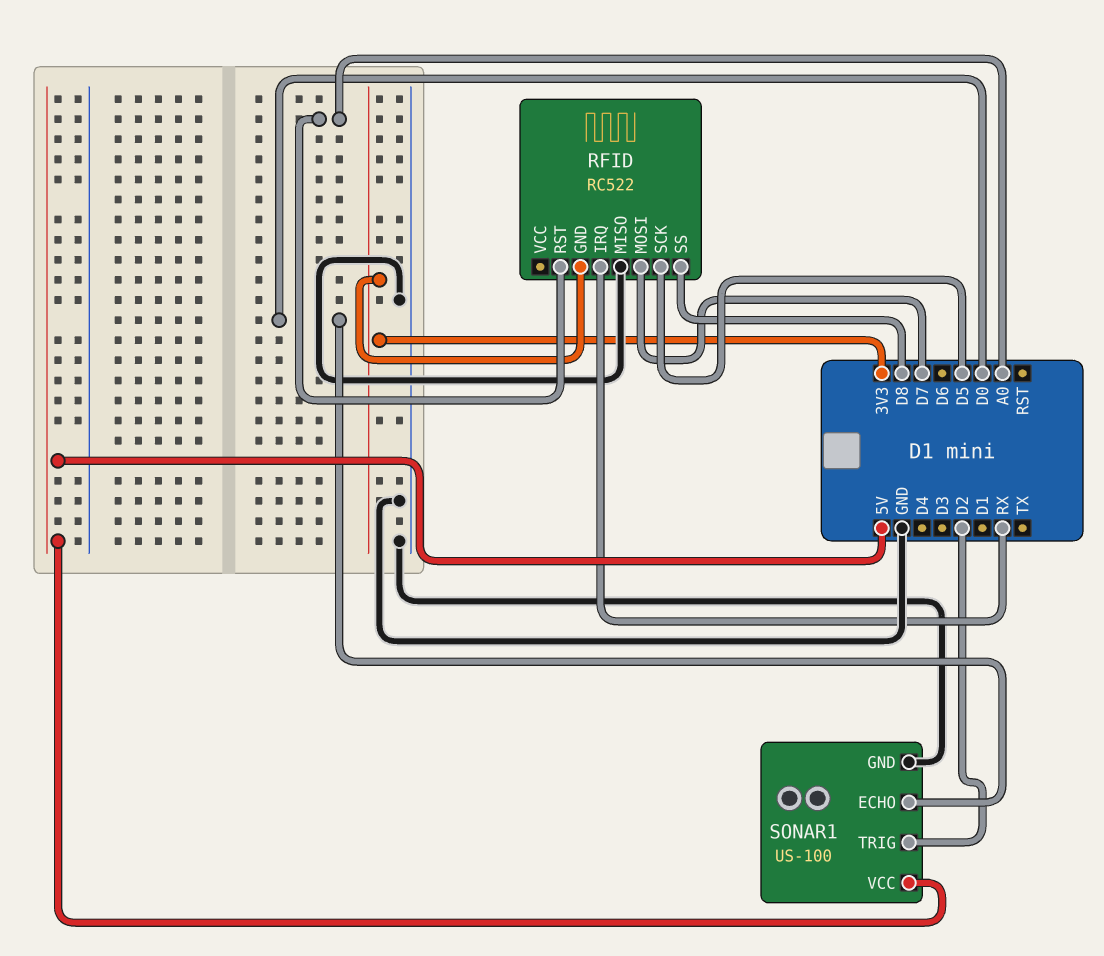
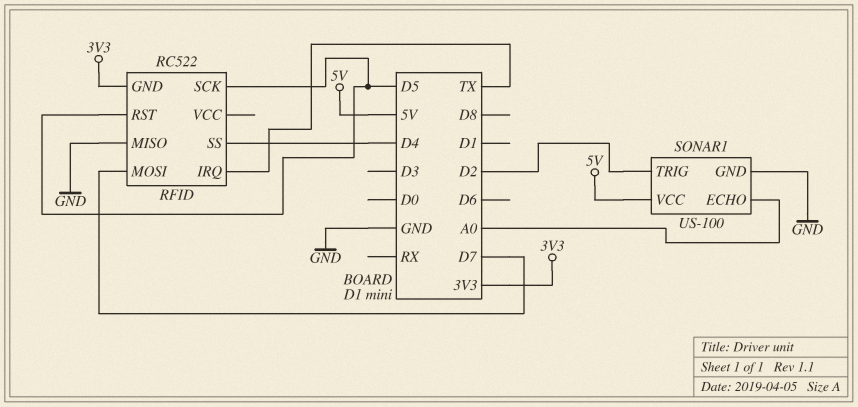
RFID pin IRQ: RX -> TX
RFID pin RST: A0 -> D5
RFID pin SS: D8 -> D4
SONAR1 pin ECHO: D0 -> A0

